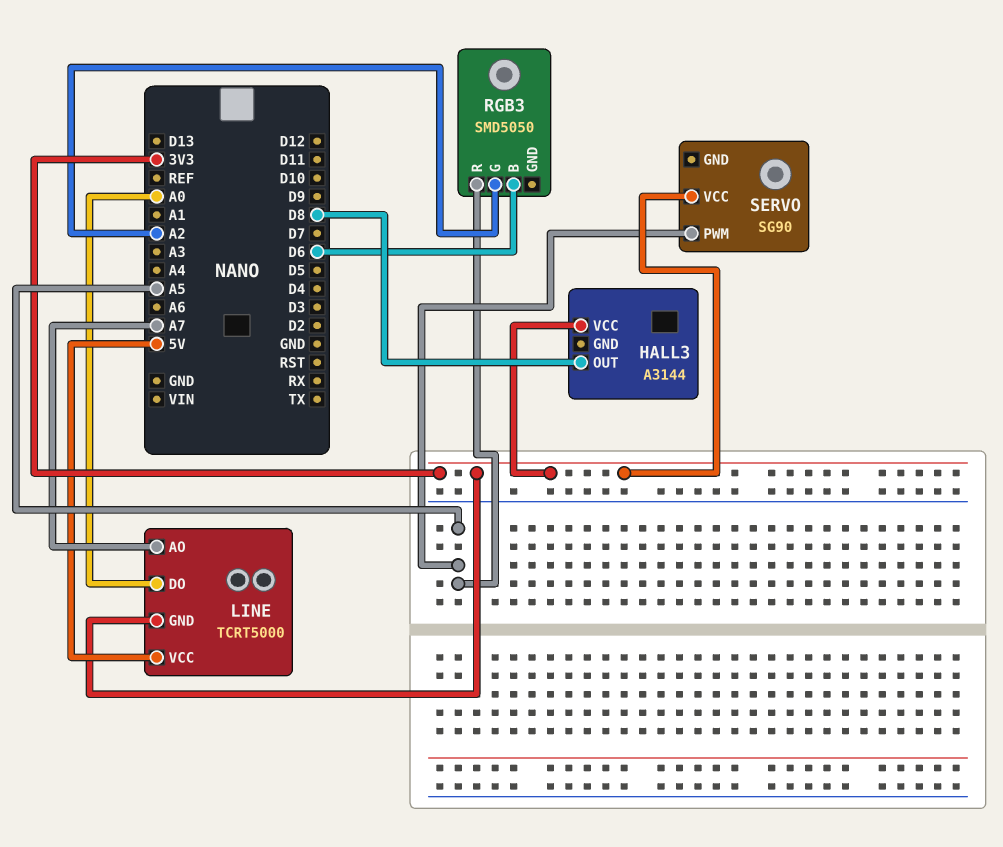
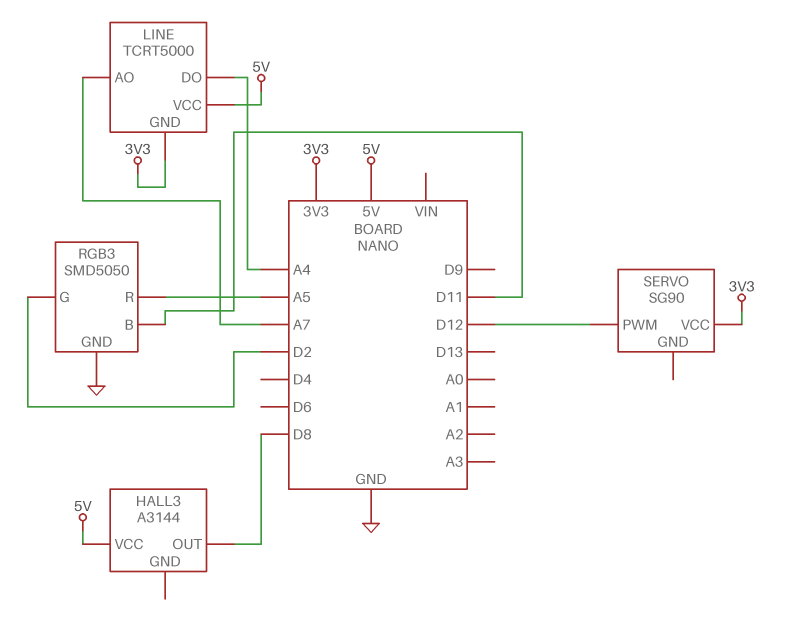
HALL3 pin VCC: 3V3 -> 5V
LINE pin DO: A0 -> A4
RGB3 pin B: D6 -> D11
RGB3 pin G: A2 -> D2
RGB3 pin GND: none -> GND
SERVO pin PWM: A5 -> D12

